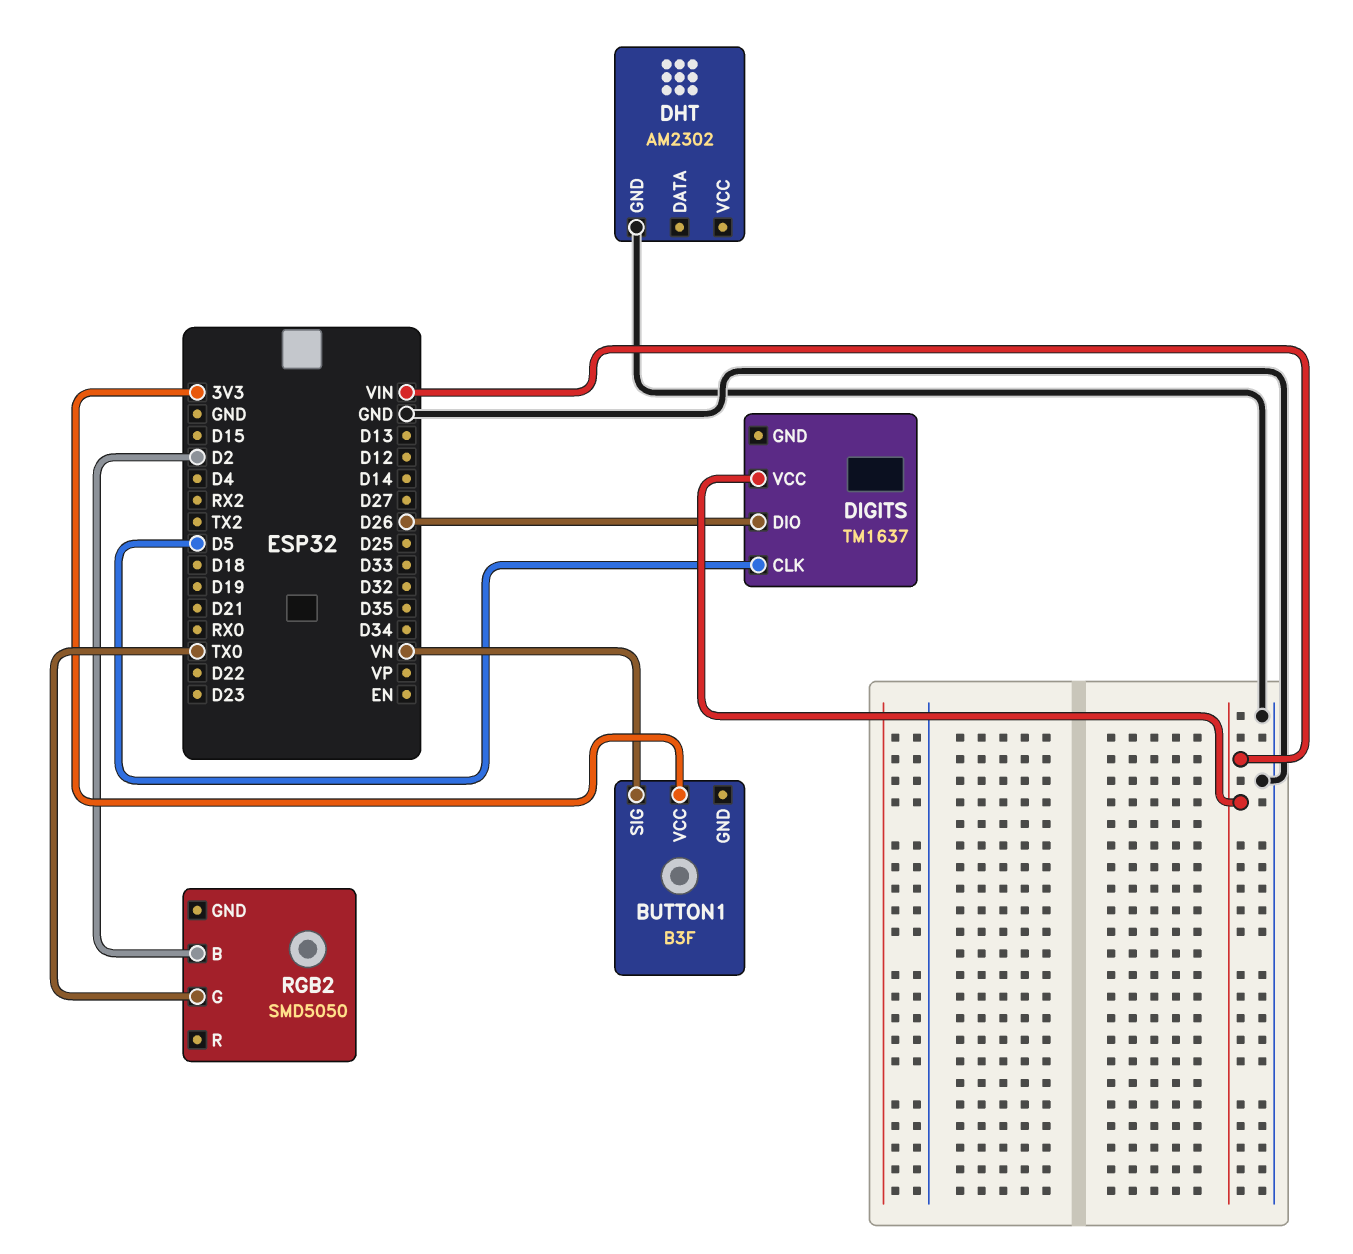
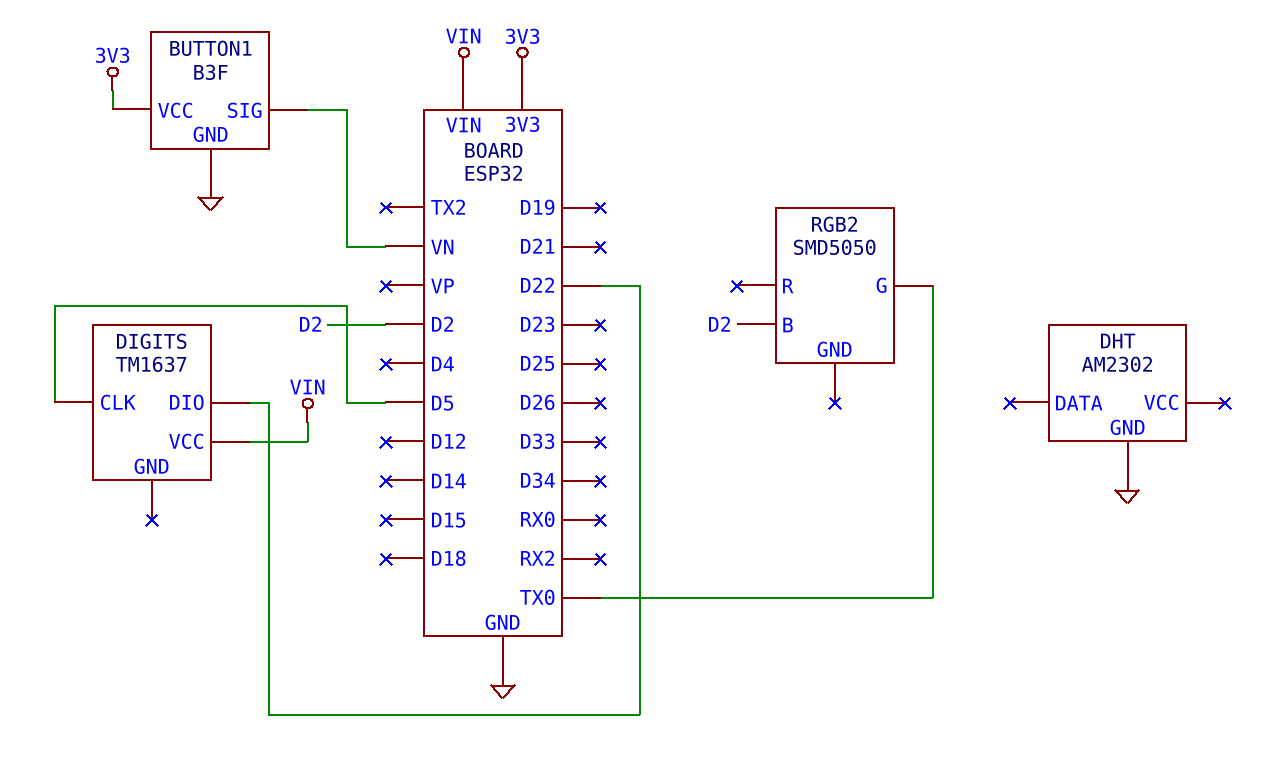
BUTTON1 pin GND: none -> GND
DIGITS pin DIO: D26 -> D22

